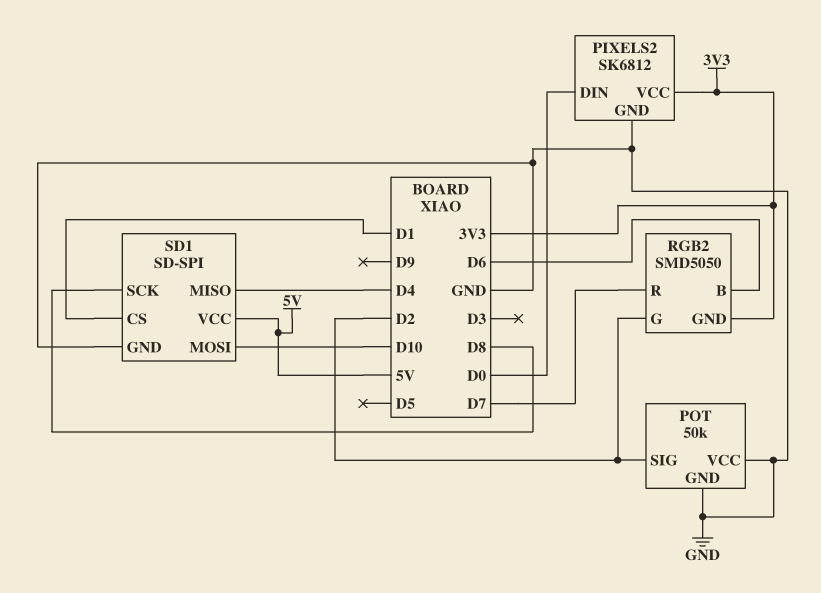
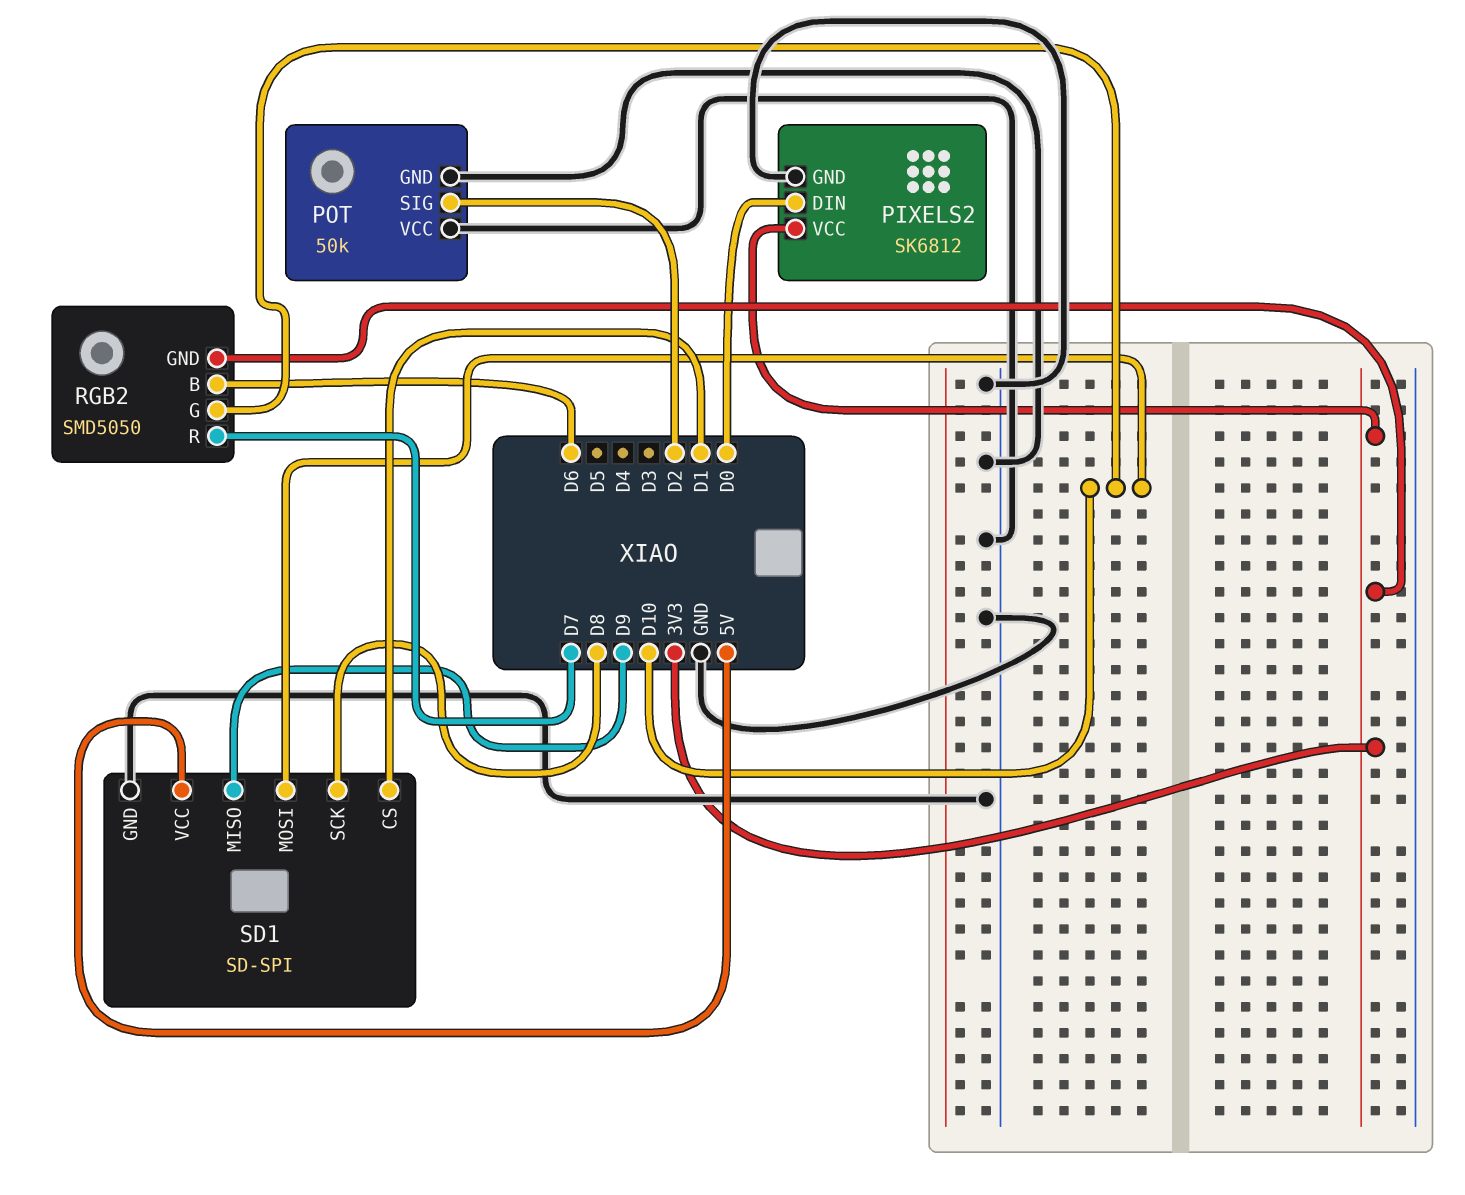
RGB2 pin G: D2 -> D10
SD1 pin MISO: D4 -> D9

